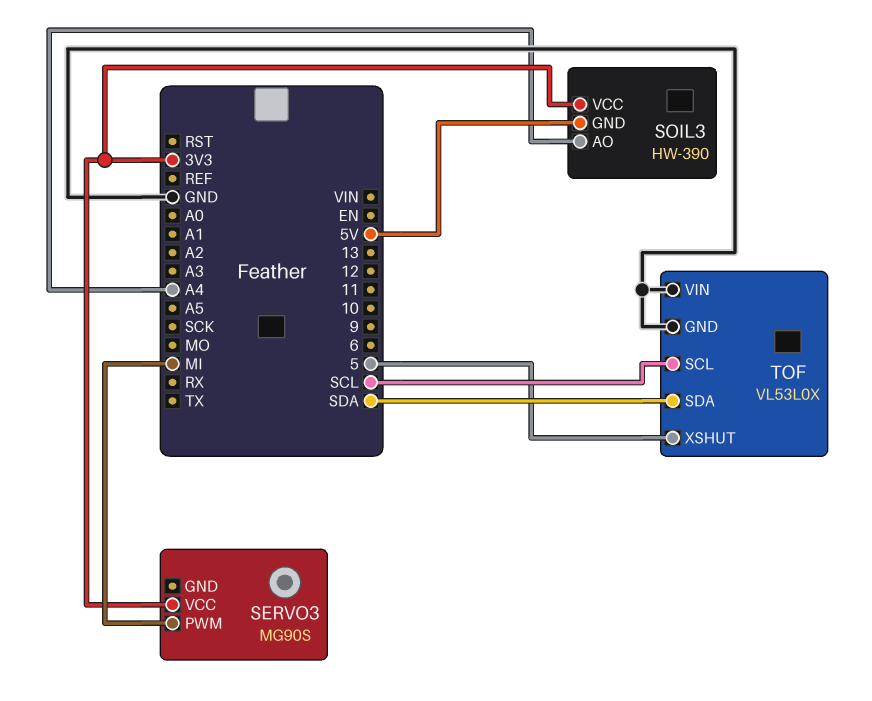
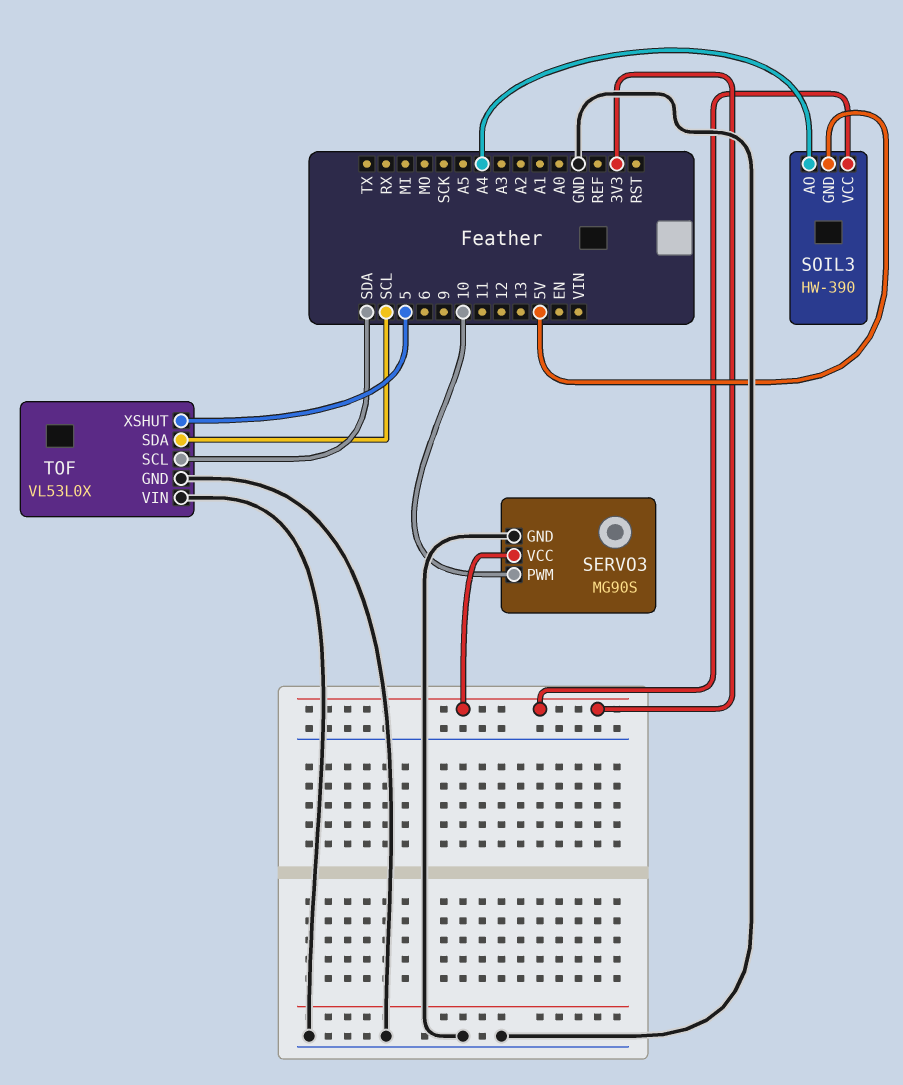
SERVO3 pin GND: none -> GND
SERVO3 pin PWM: MI -> 10
TOF pin SCL: SCL -> SDA
TOF pin SDA: SDA -> SCL

